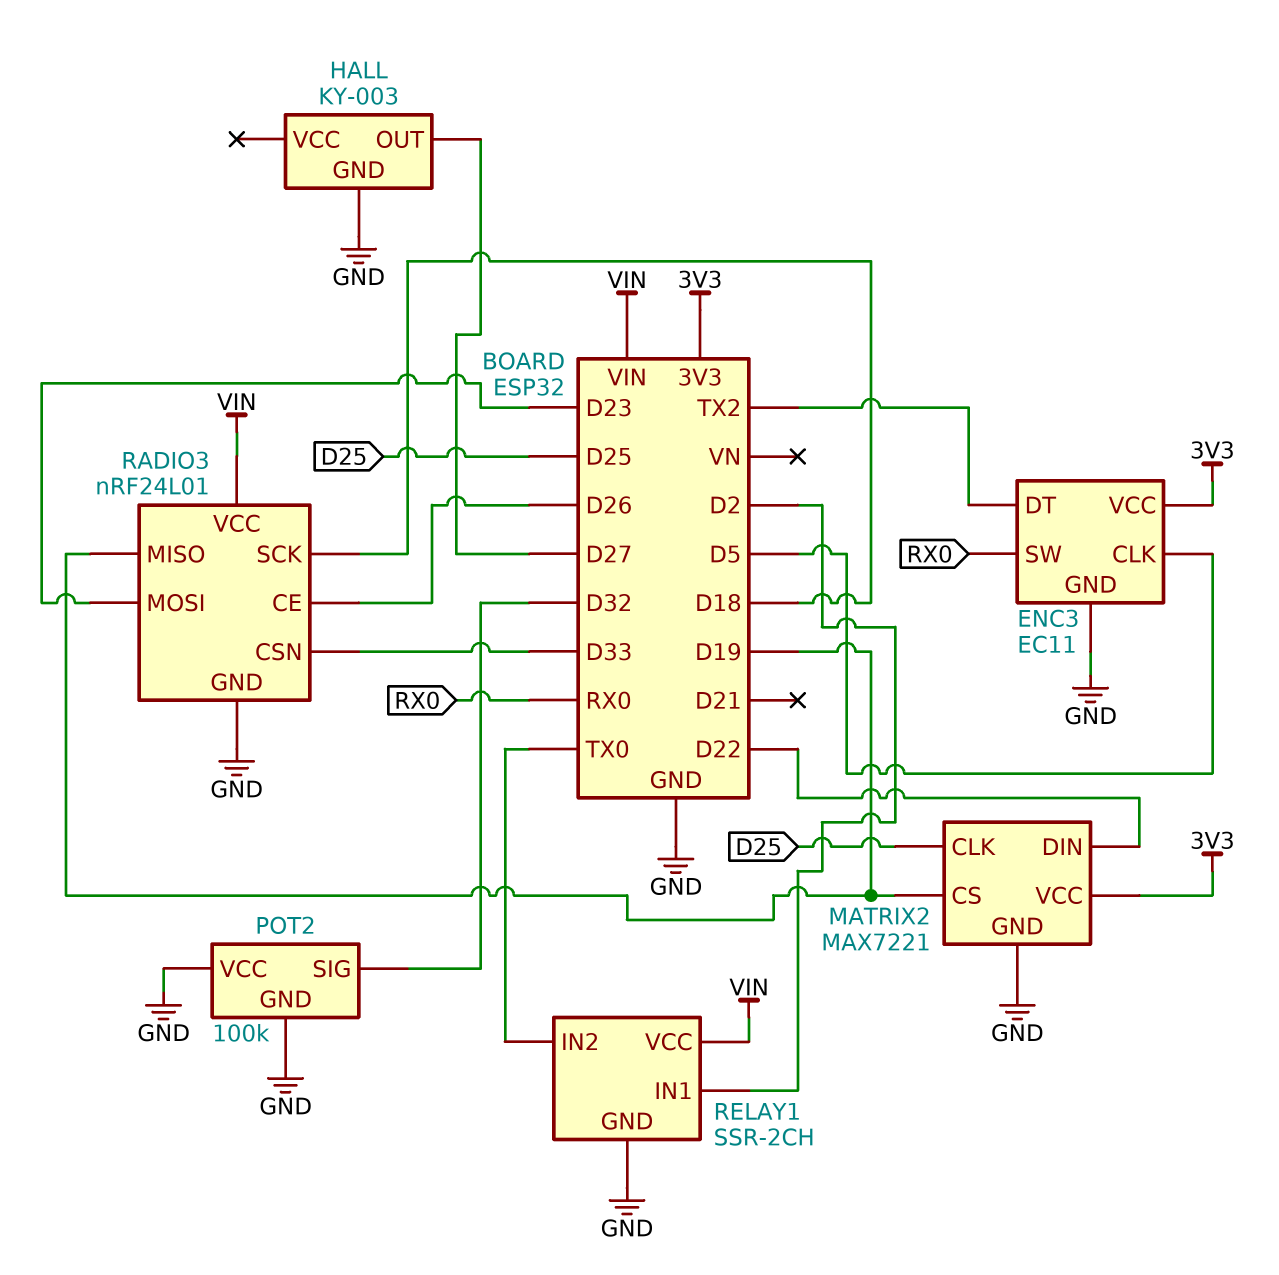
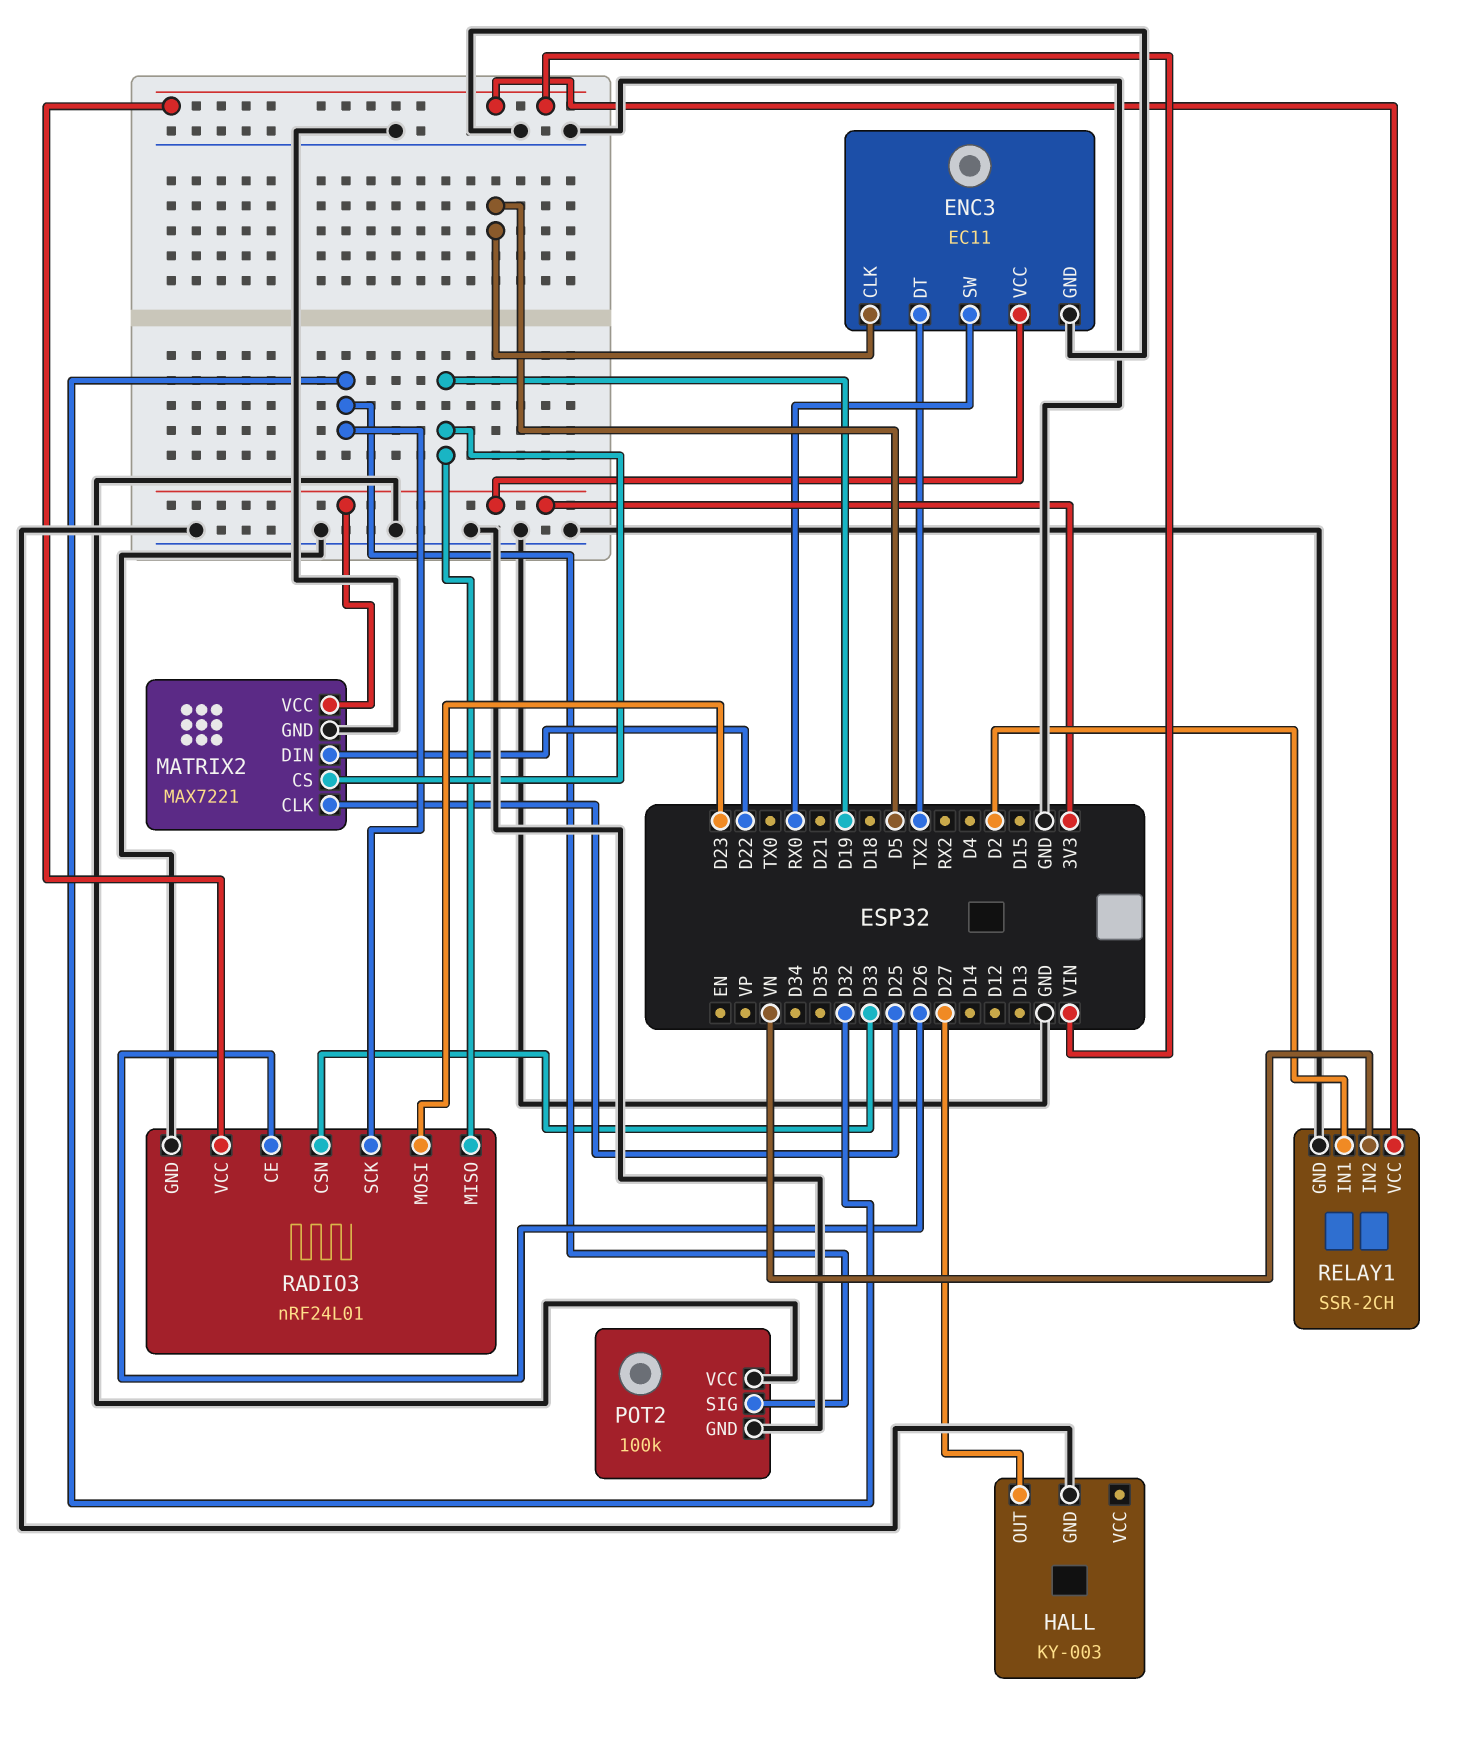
RADIO3 pin SCK: D18 -> D32
RELAY1 pin IN2: TX0 -> VN

